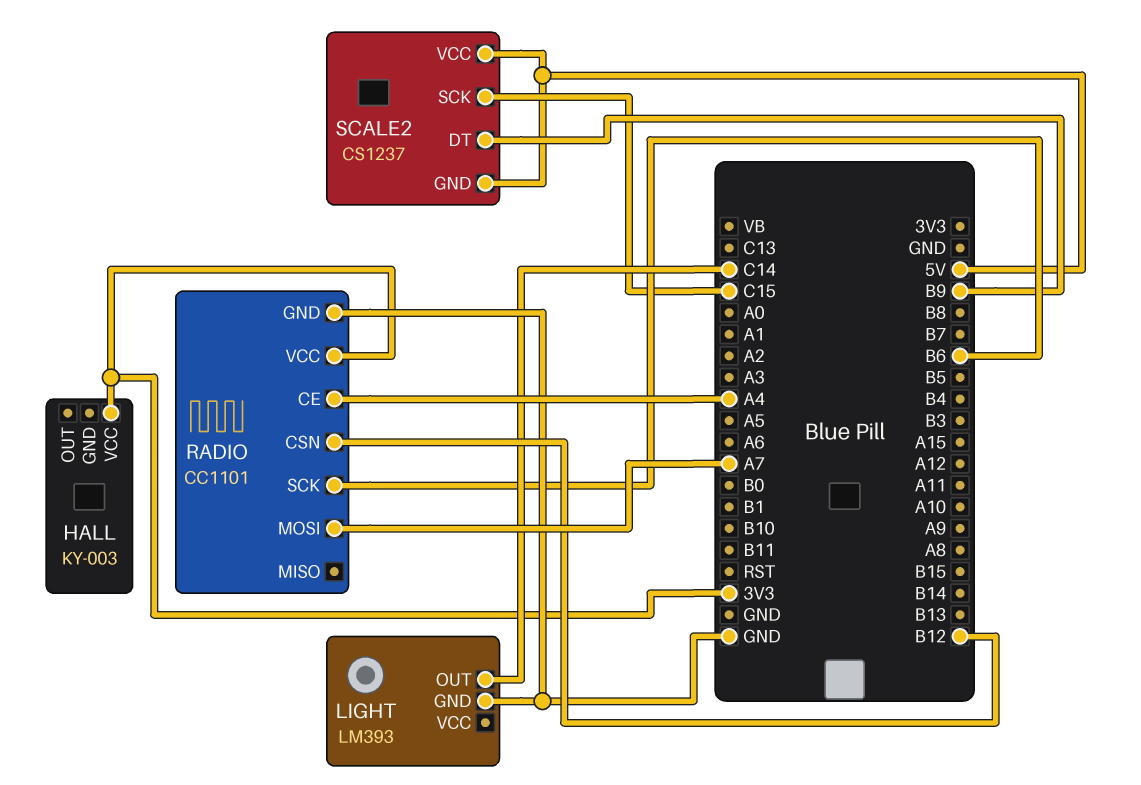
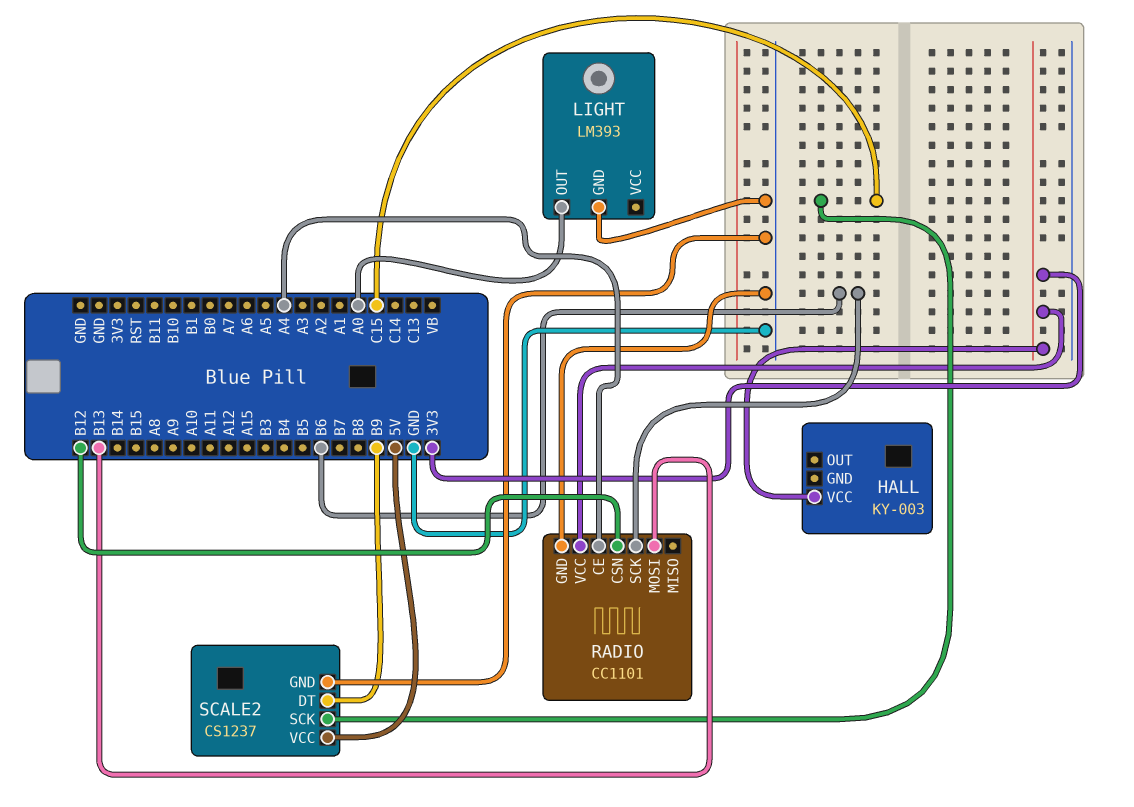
LIGHT pin OUT: C14 -> A0
RADIO pin MOSI: A7 -> B13
SCALE2 pin GND: 5V -> GND

